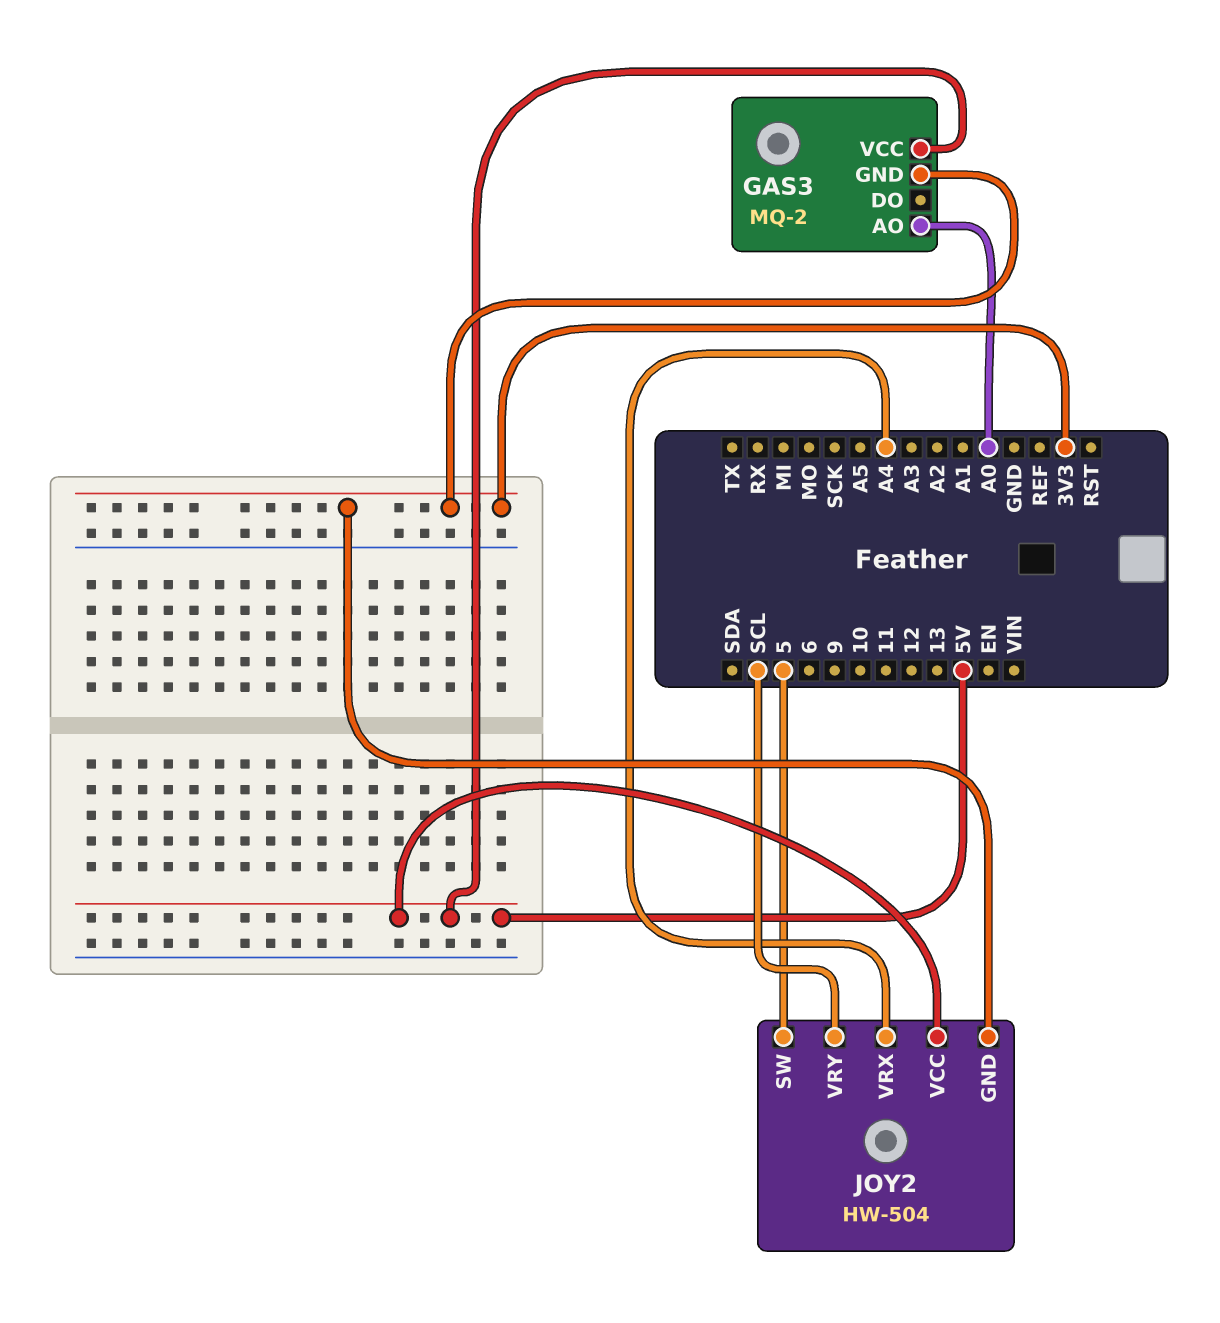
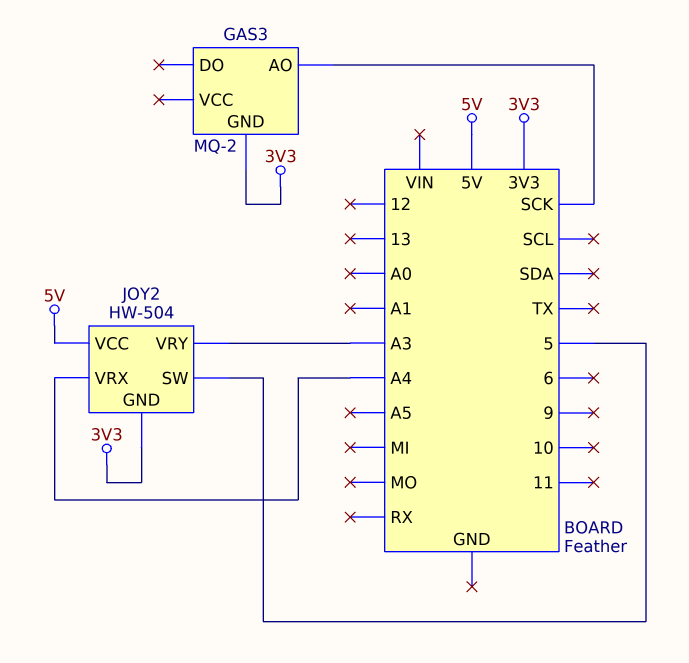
GAS3 pin AO: A0 -> SCK
GAS3 pin VCC: 5V -> none
JOY2 pin VRY: SCL -> A3

